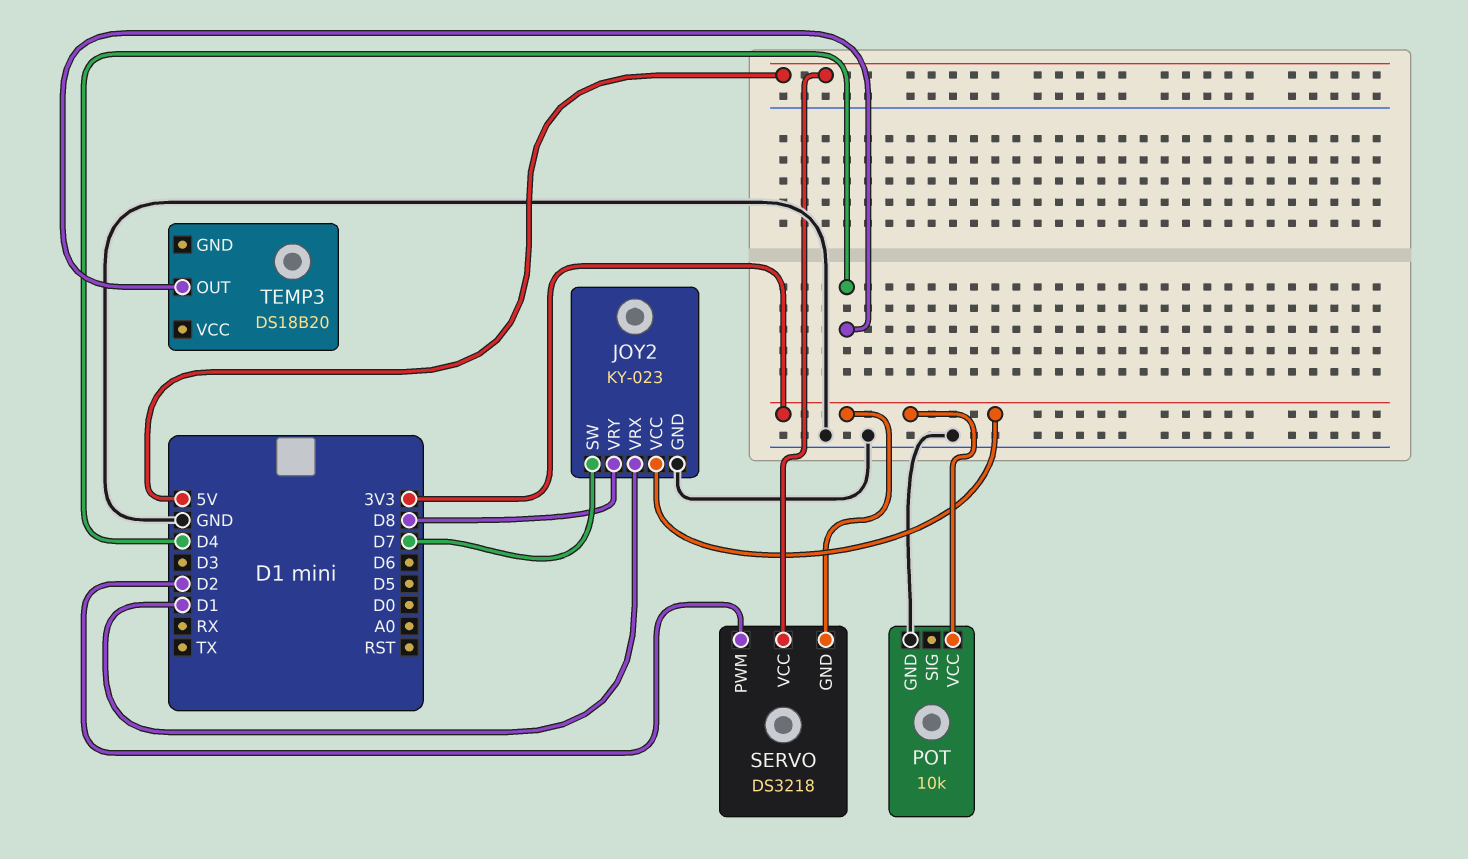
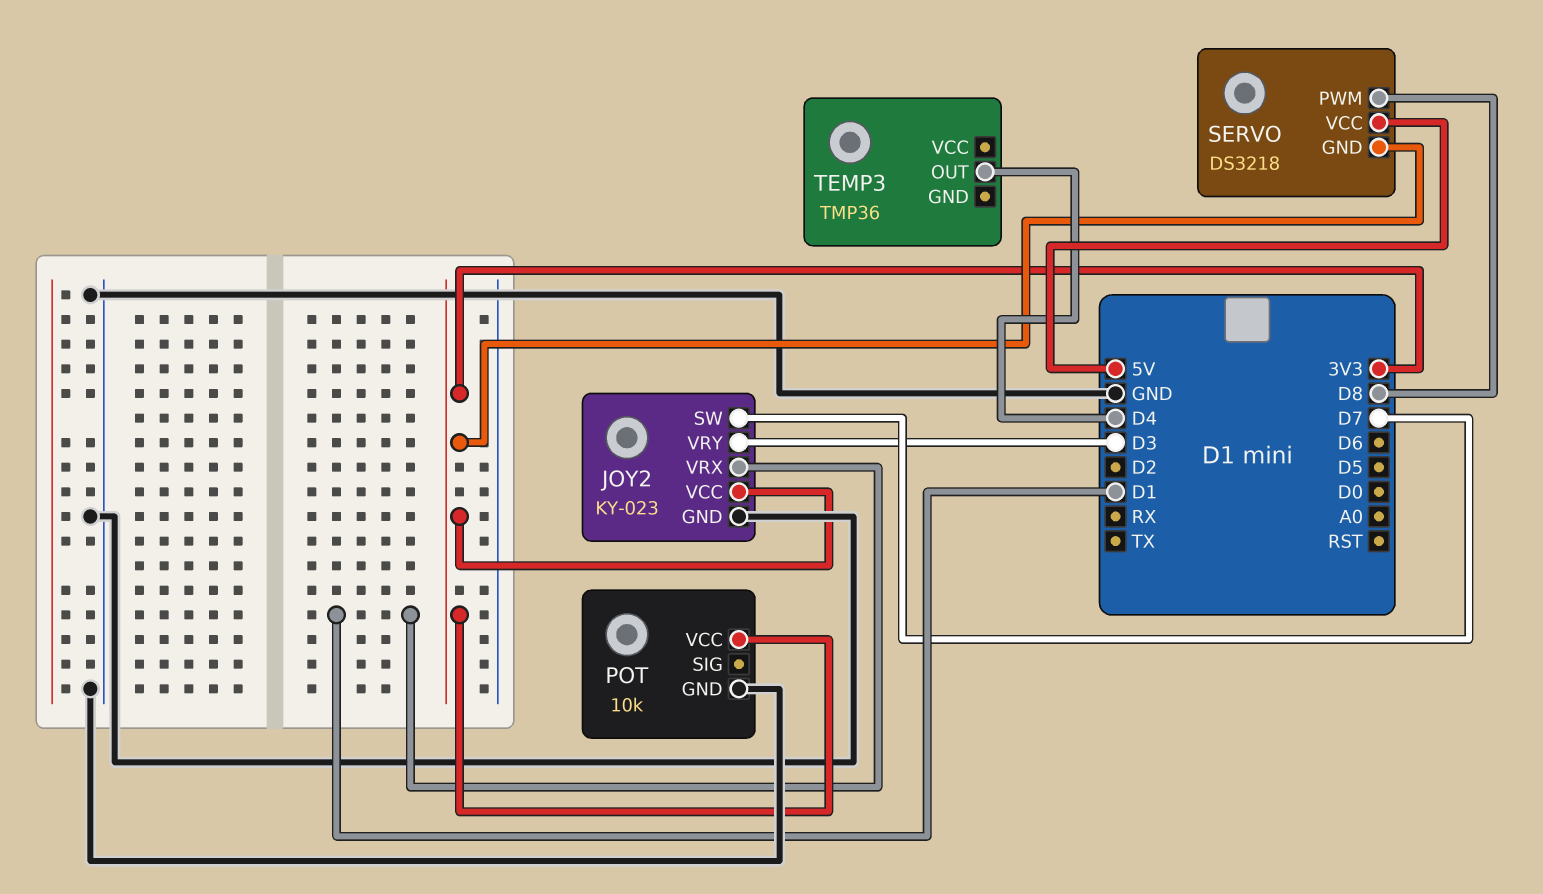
JOY2 pin VRY: D8 -> D3
SERVO pin PWM: D2 -> D8
TEMP3: DS18B20 -> TMP36

